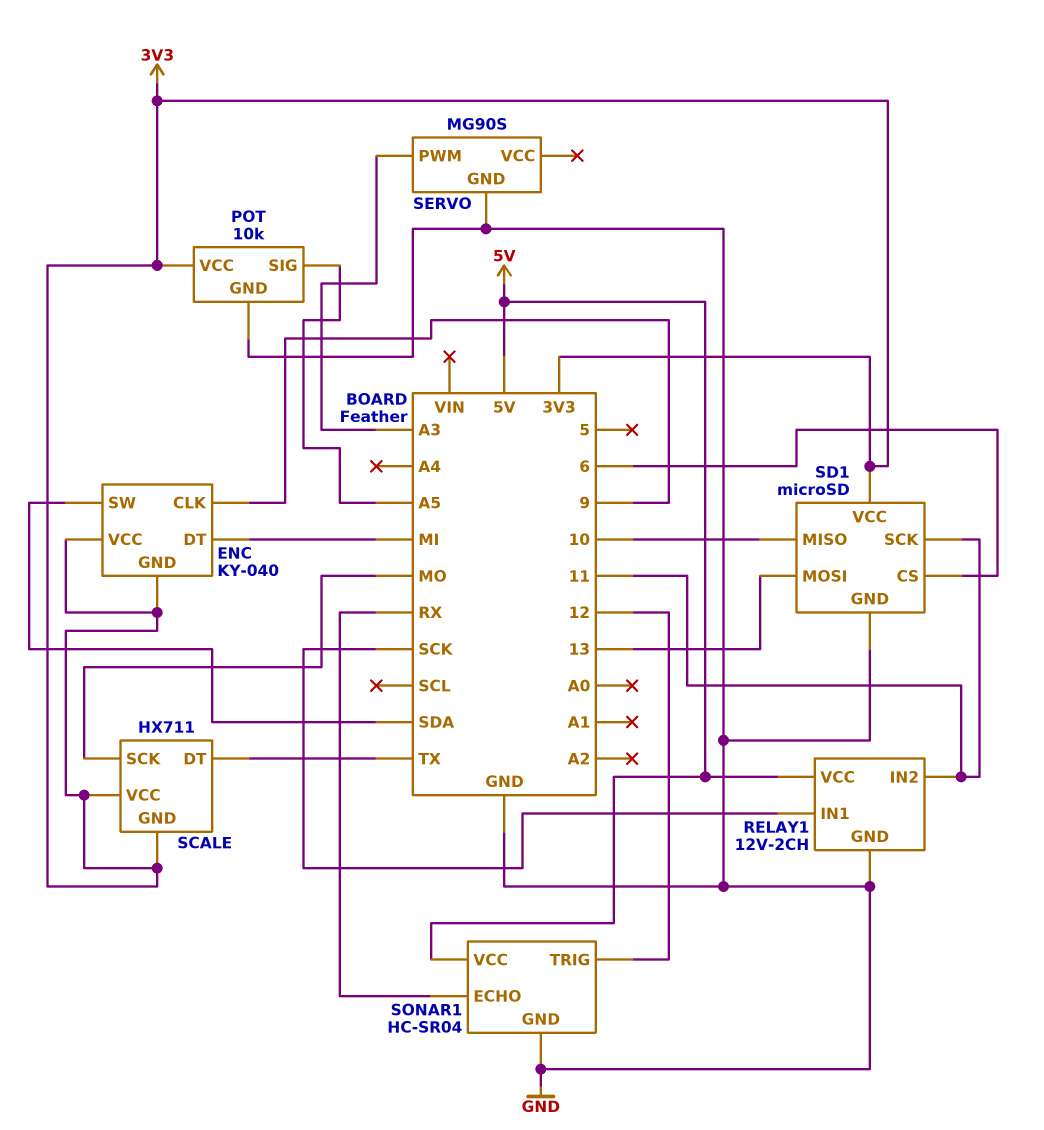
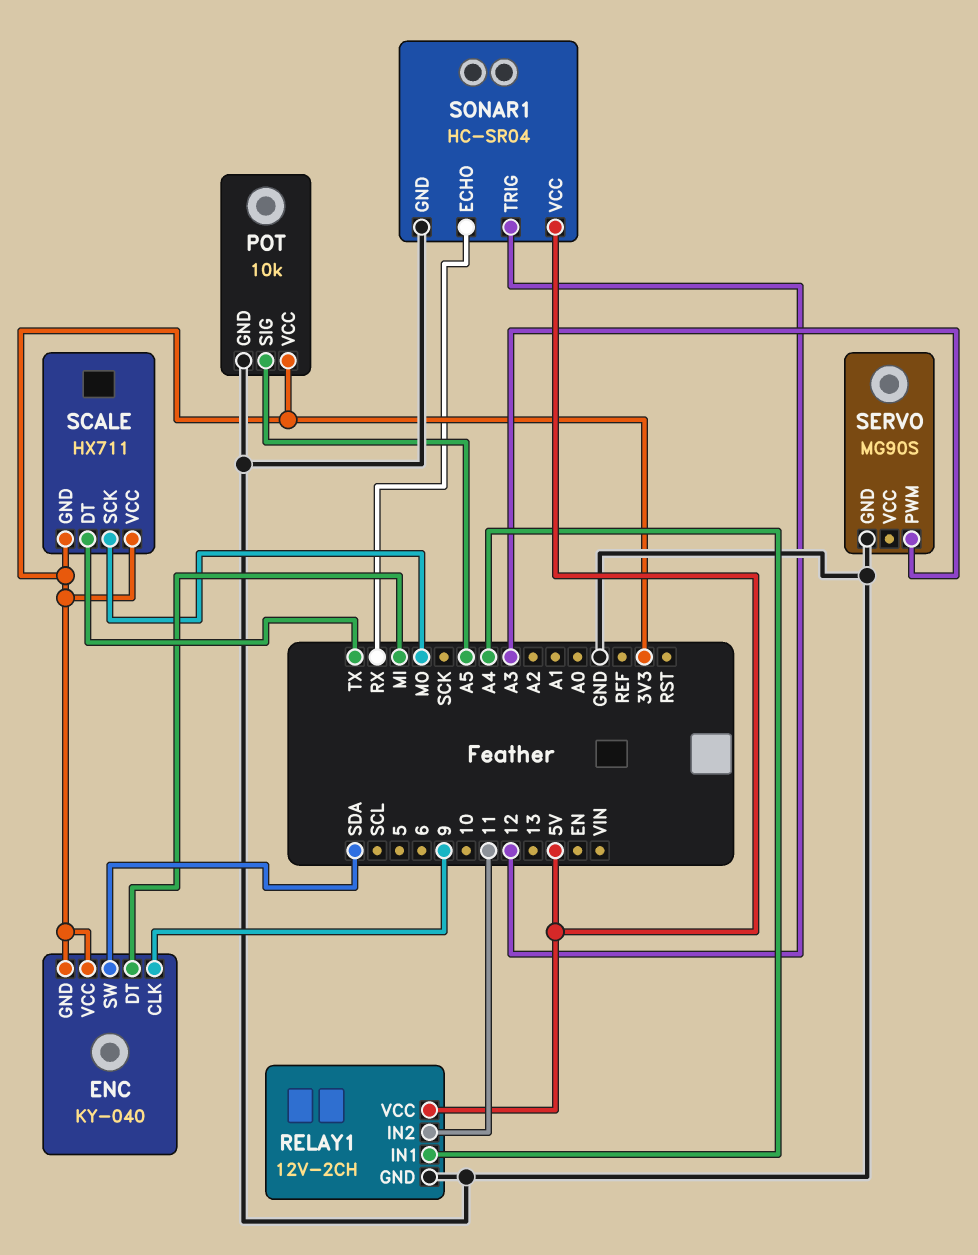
RELAY1 pin IN1: SCK -> A4
SD1: microSD -> none
SD1 pin CS: 6 -> none
SD1 pin GND: GND -> none
SD1 pin MISO: 10 -> none
SD1 pin MOSI: 13 -> none
SD1 pin SCK: 11 -> none
SD1 pin VCC: 3V3 -> none

